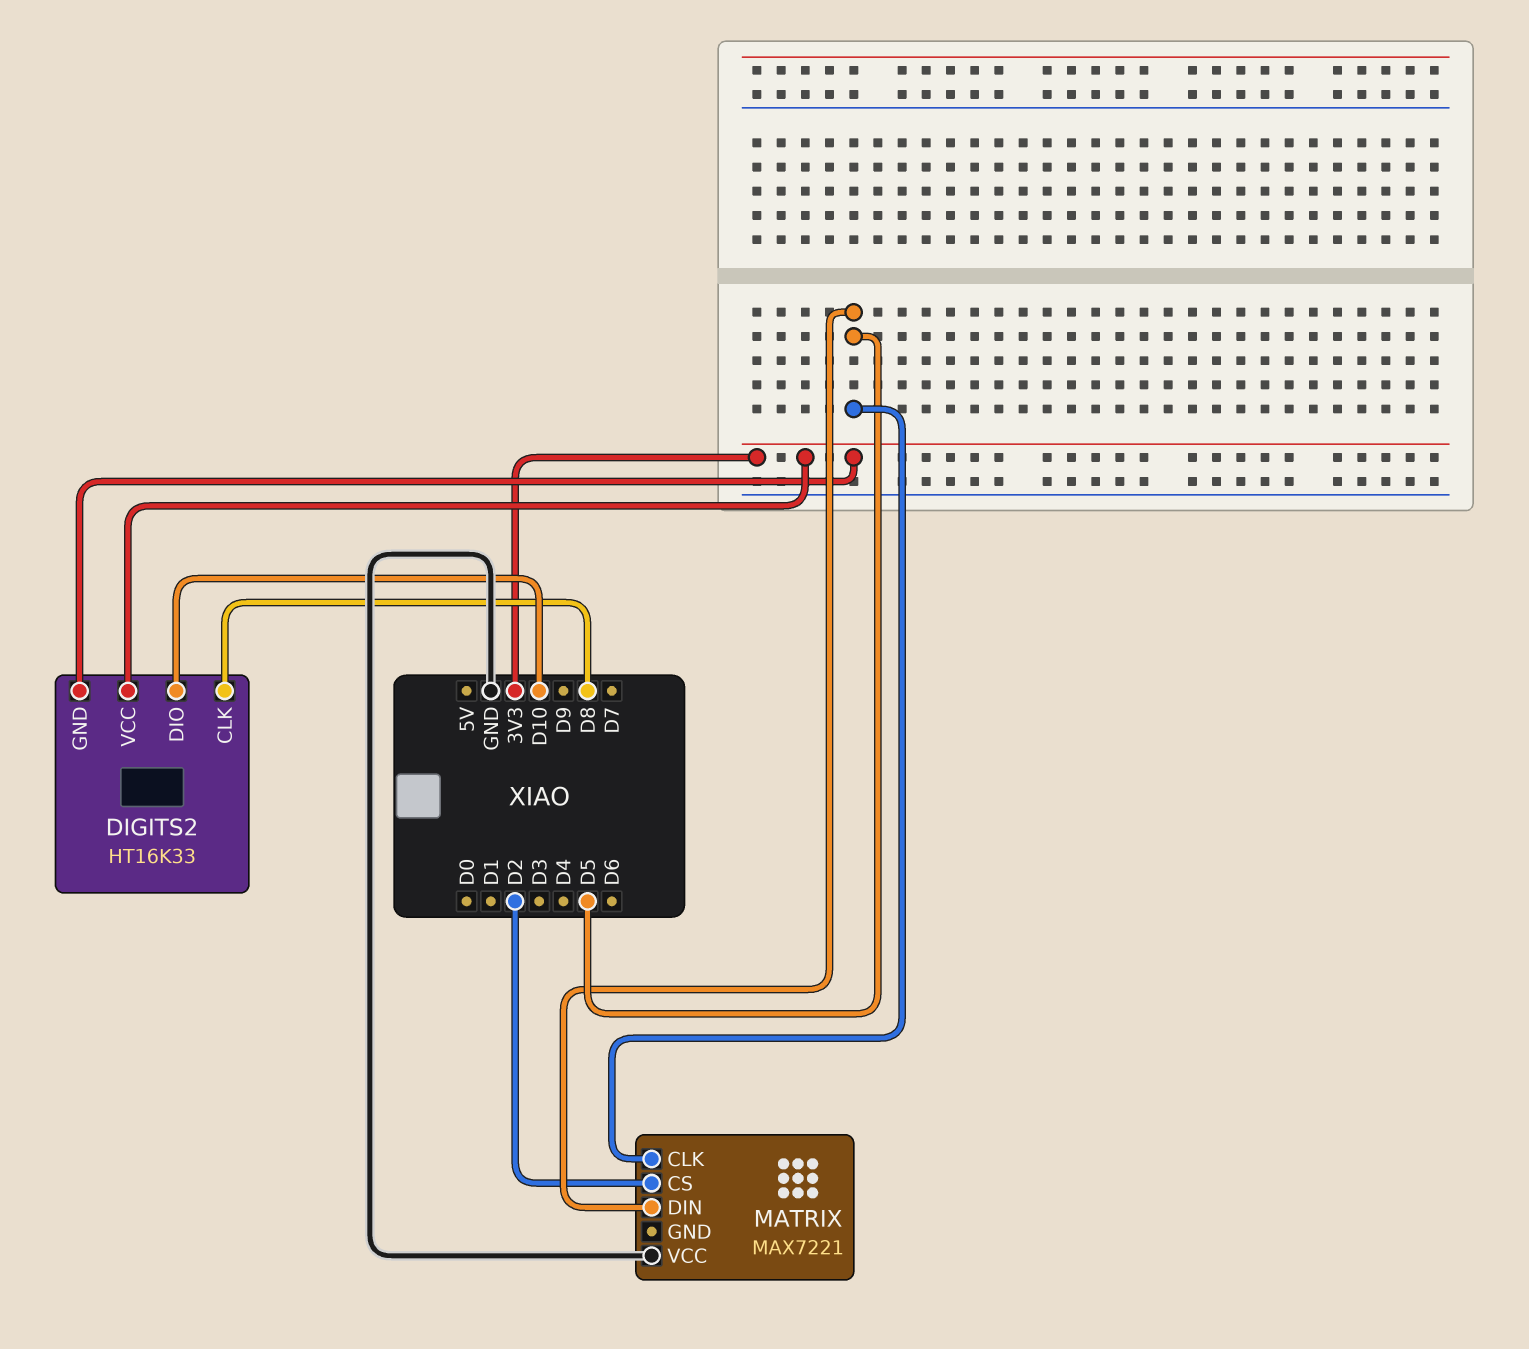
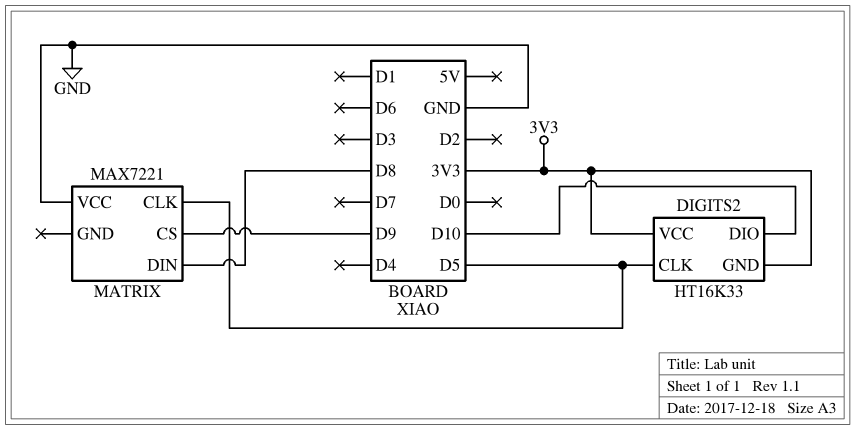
DIGITS2 pin CLK: D8 -> D5
MATRIX pin CS: D2 -> D9
MATRIX pin DIN: D5 -> D8

